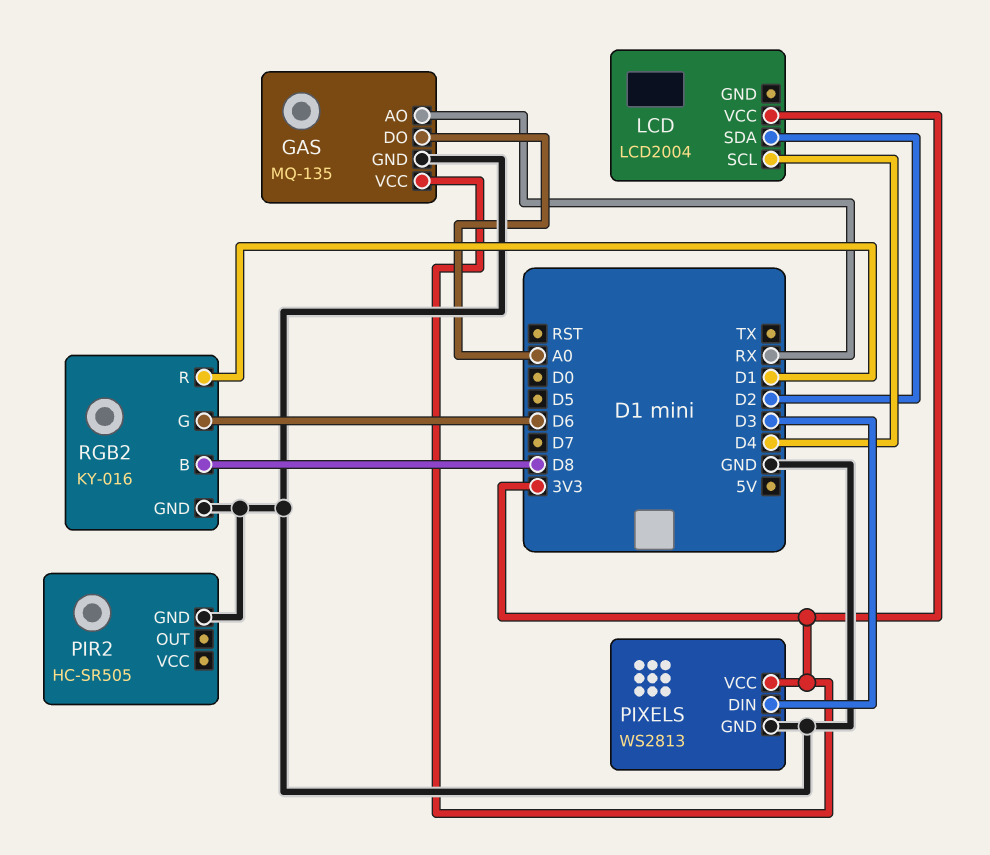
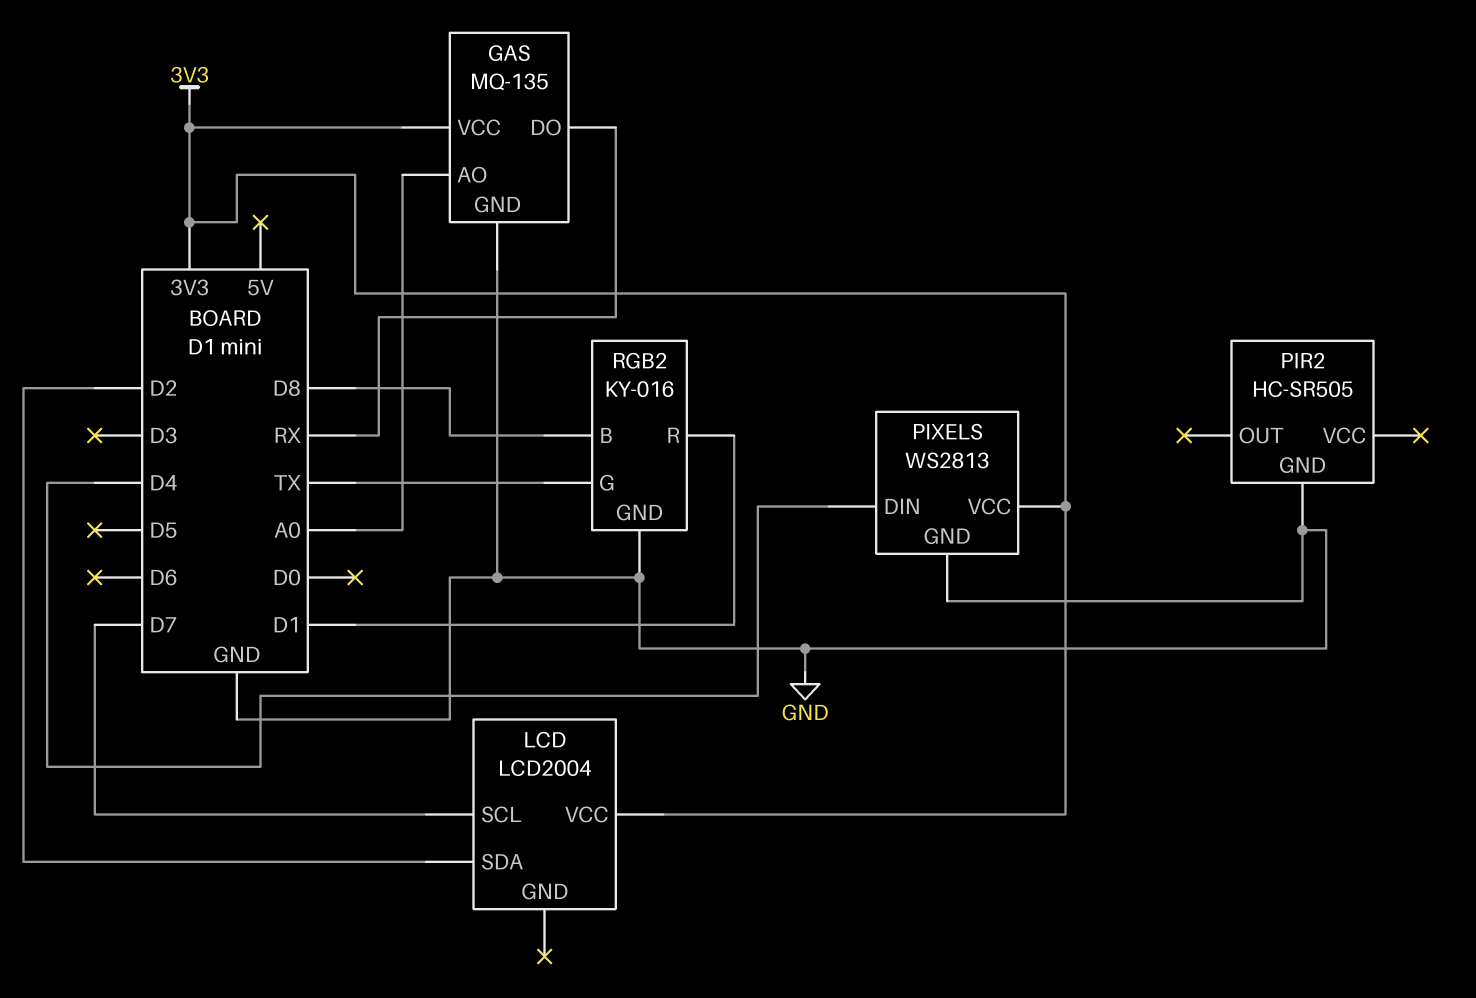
GAS pin AO: RX -> A0
GAS pin DO: A0 -> RX
LCD pin SCL: D4 -> D7
PIXELS pin DIN: D3 -> D4
RGB2 pin G: D6 -> TX

